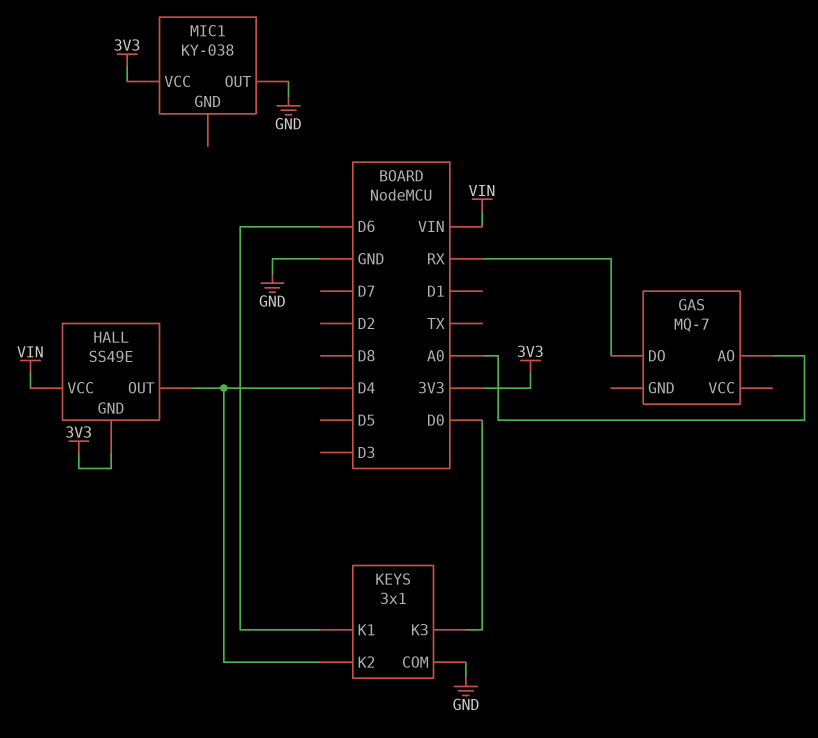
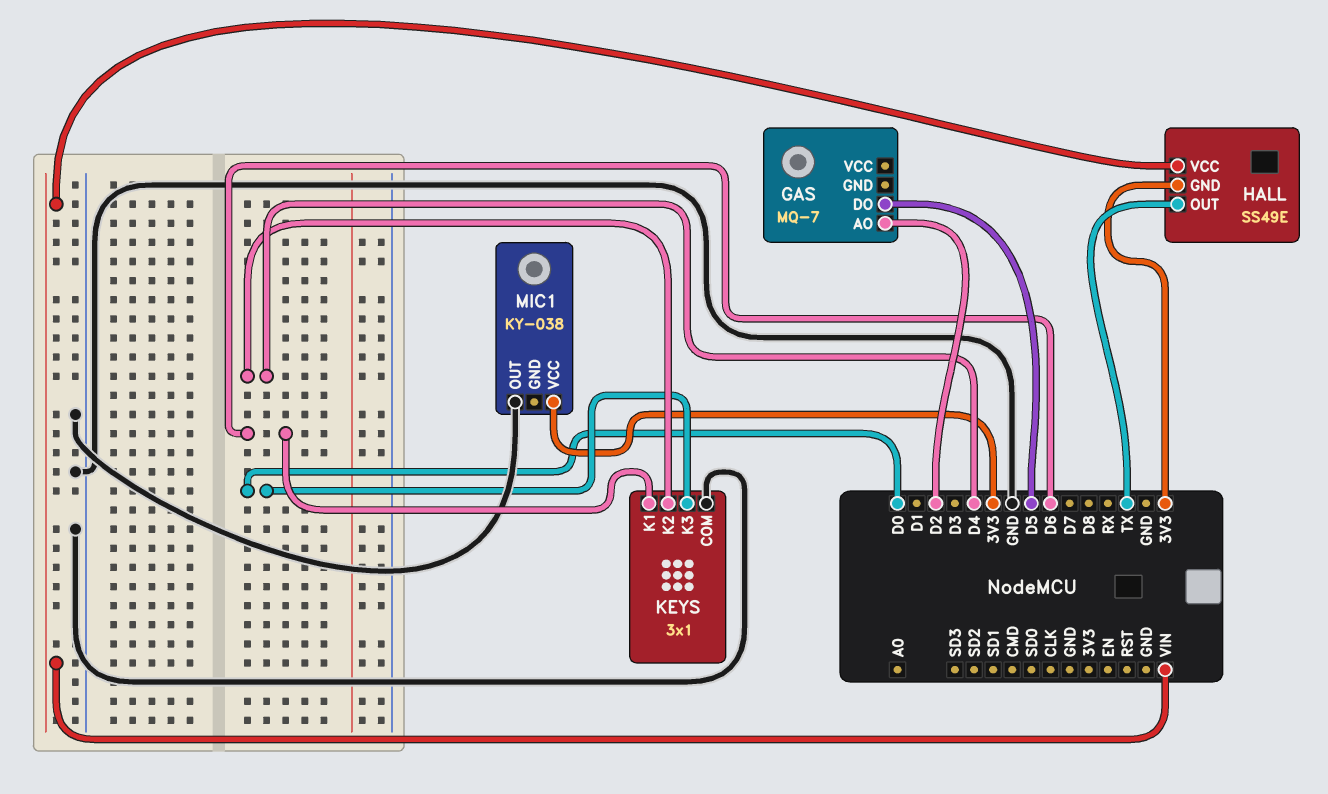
GAS pin AO: A0 -> D2
GAS pin DO: RX -> D5
HALL pin OUT: D4 -> TX

